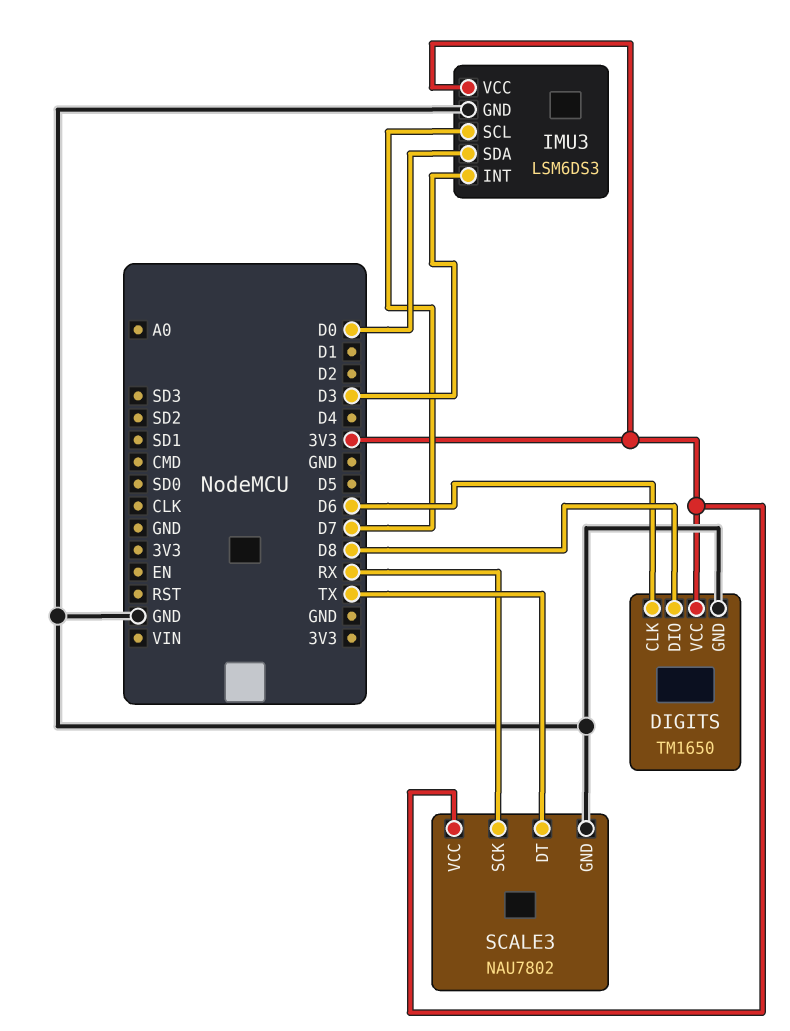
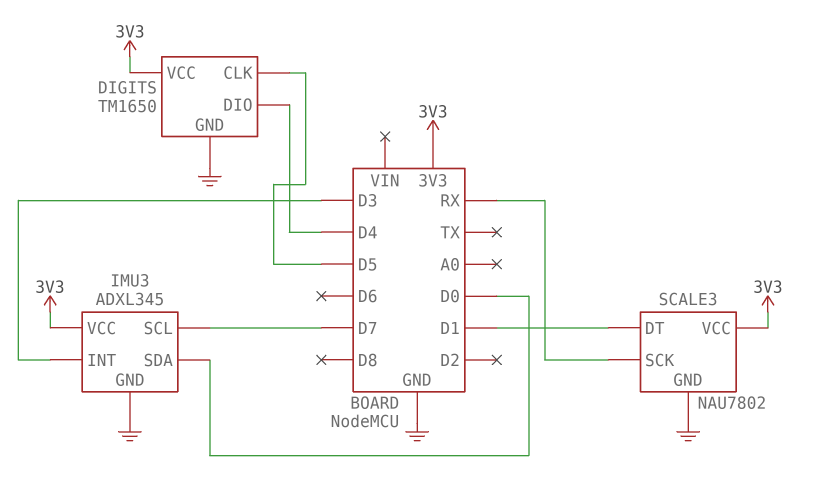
DIGITS pin CLK: D6 -> D5
DIGITS pin DIO: D8 -> D4
IMU3: LSM6DS3 -> ADXL345
SCALE3 pin DT: TX -> D1

